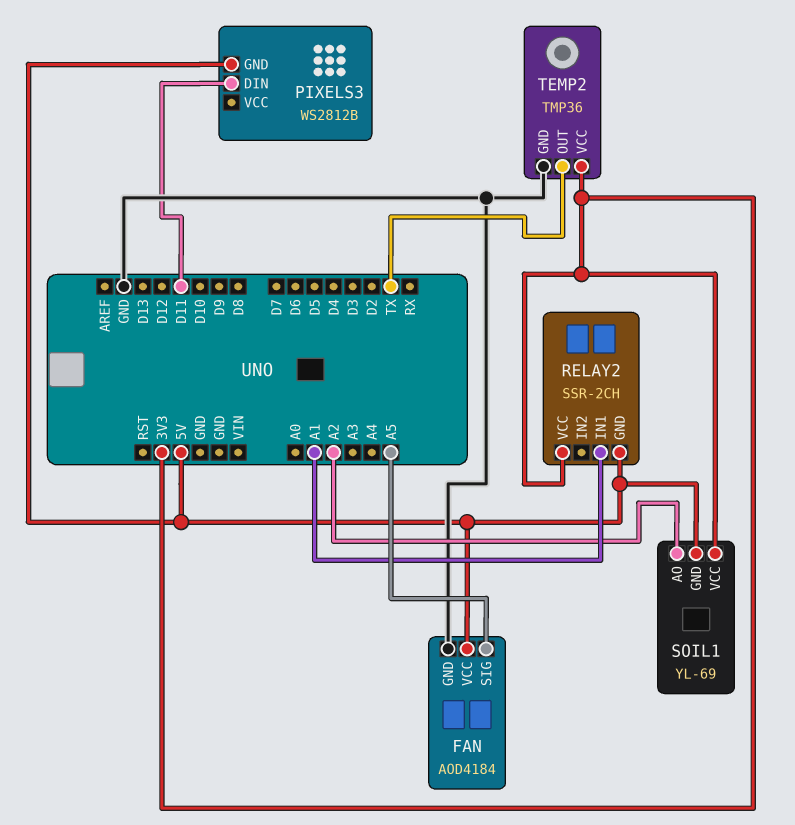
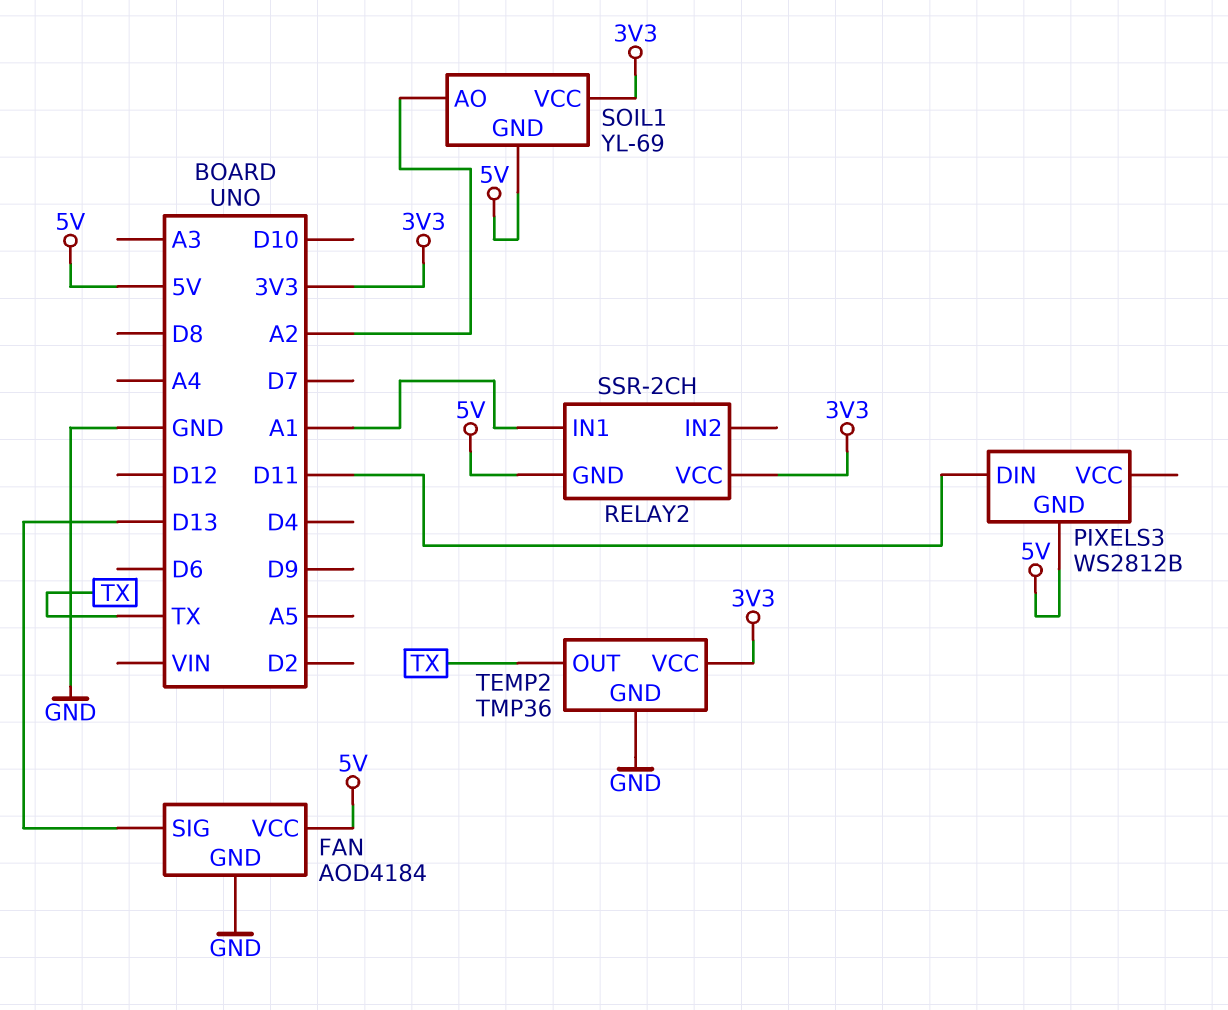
FAN pin SIG: A5 -> D13

